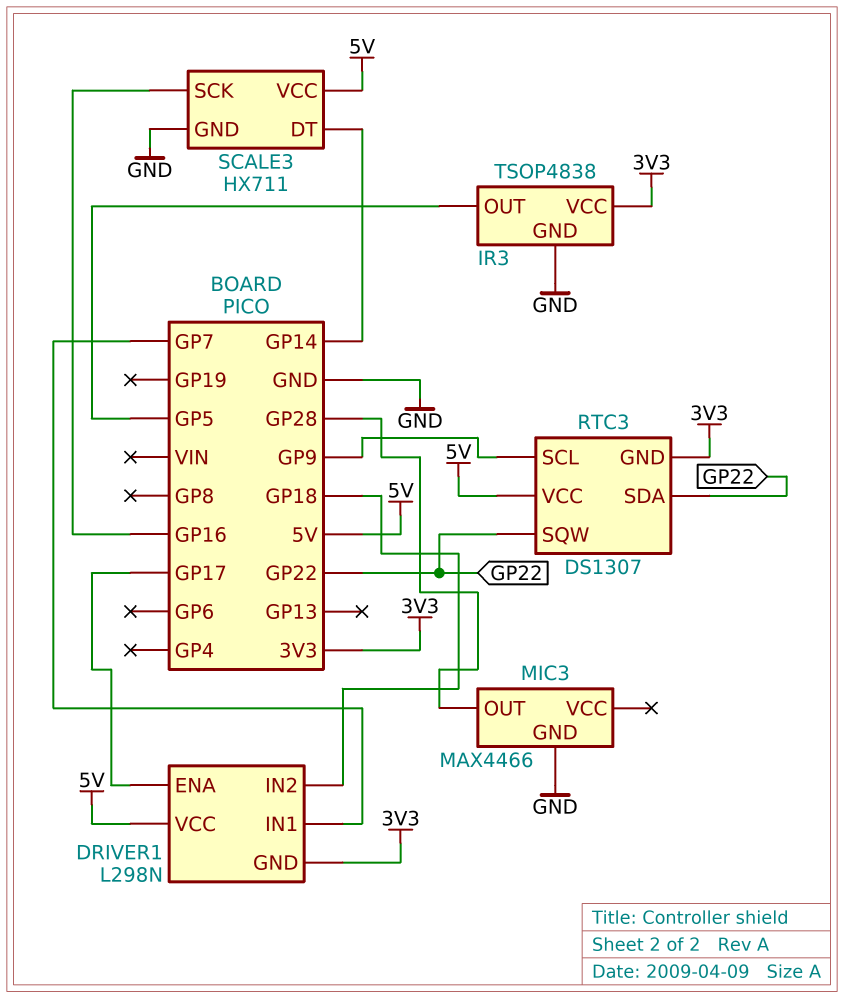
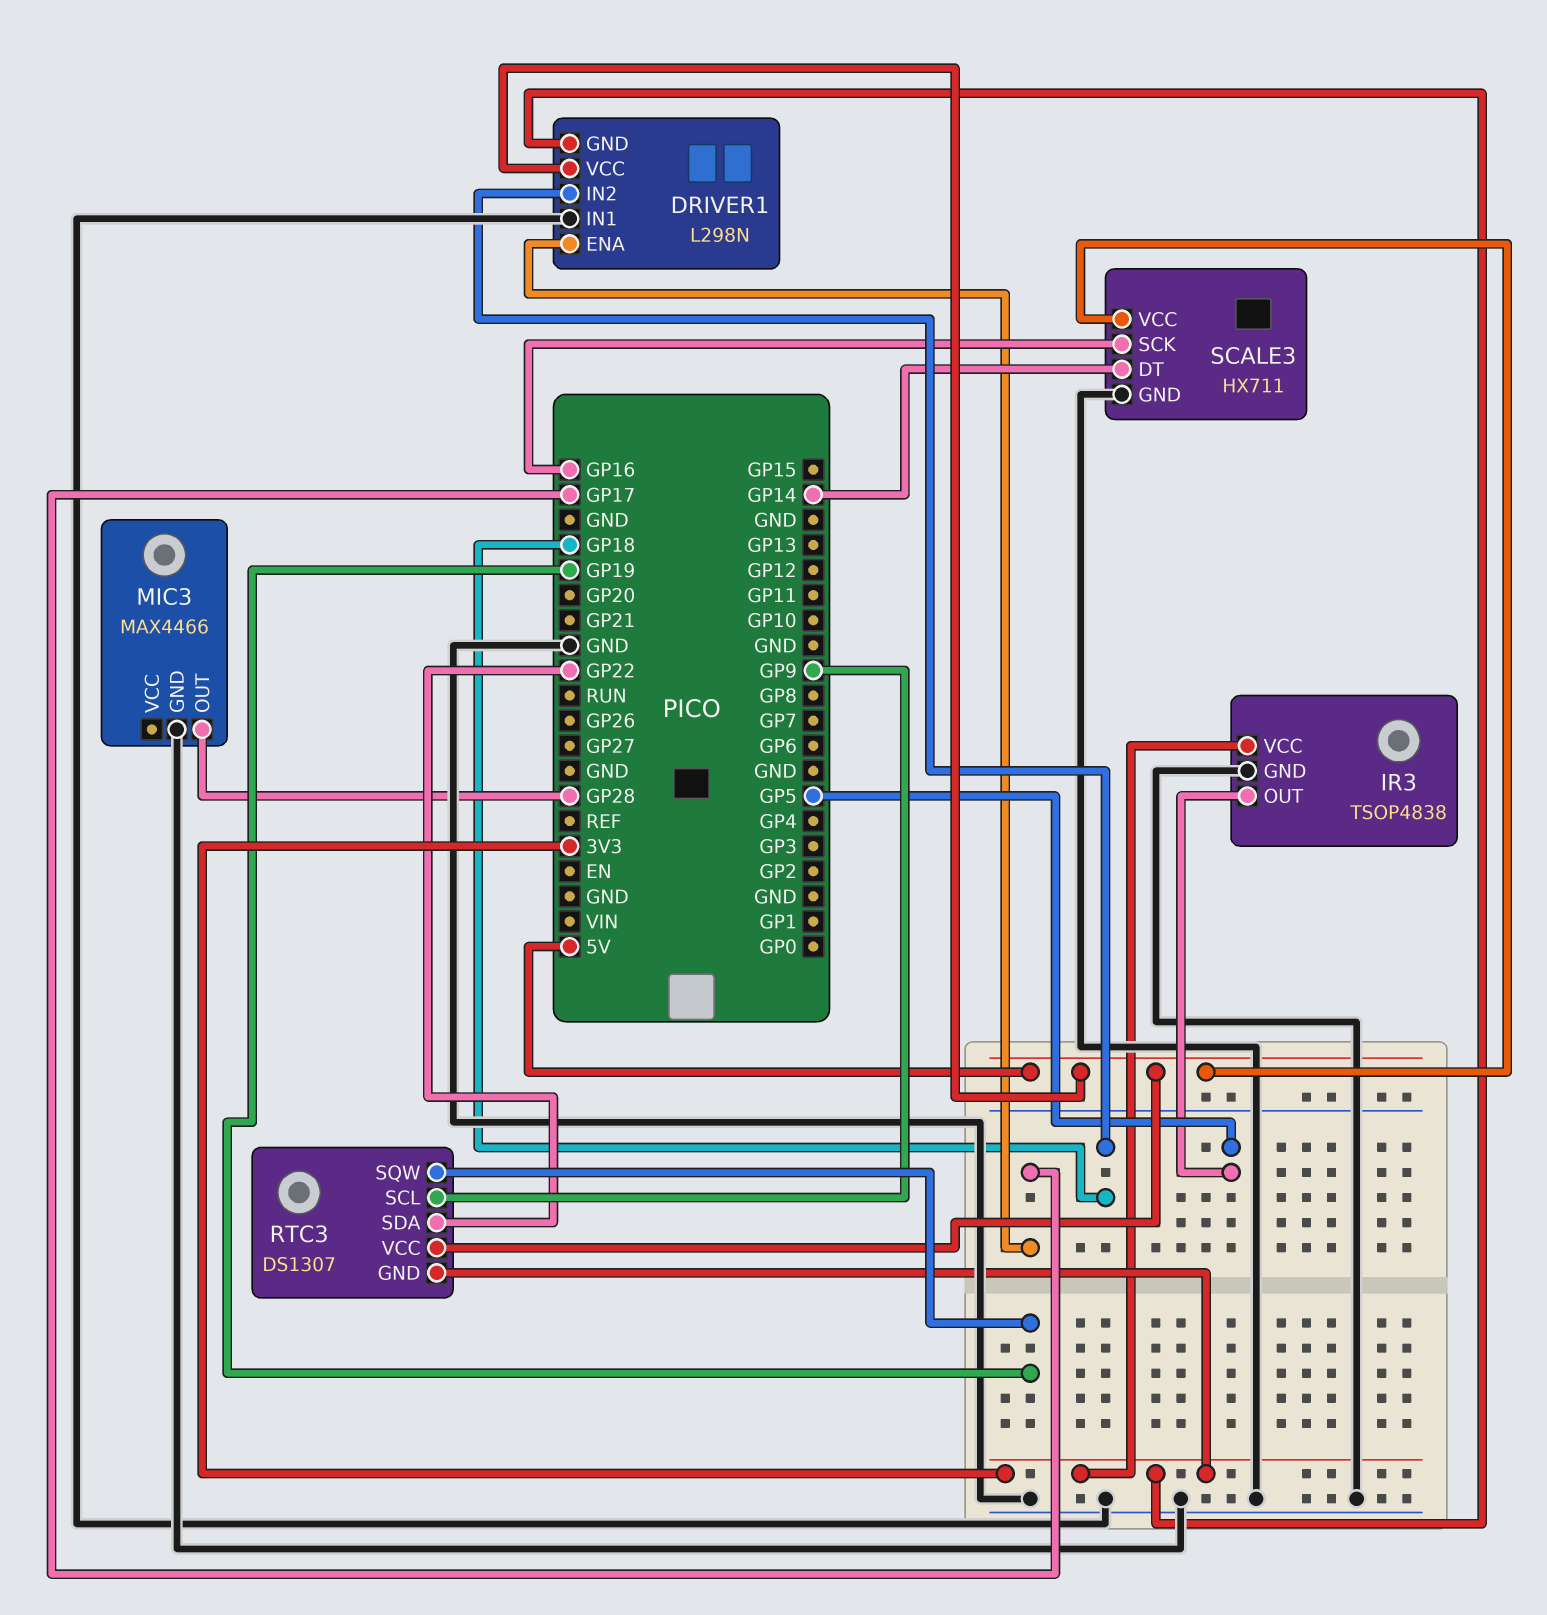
DRIVER1 pin IN1: GP7 -> GND
RTC3 pin SQW: GP22 -> GP19

